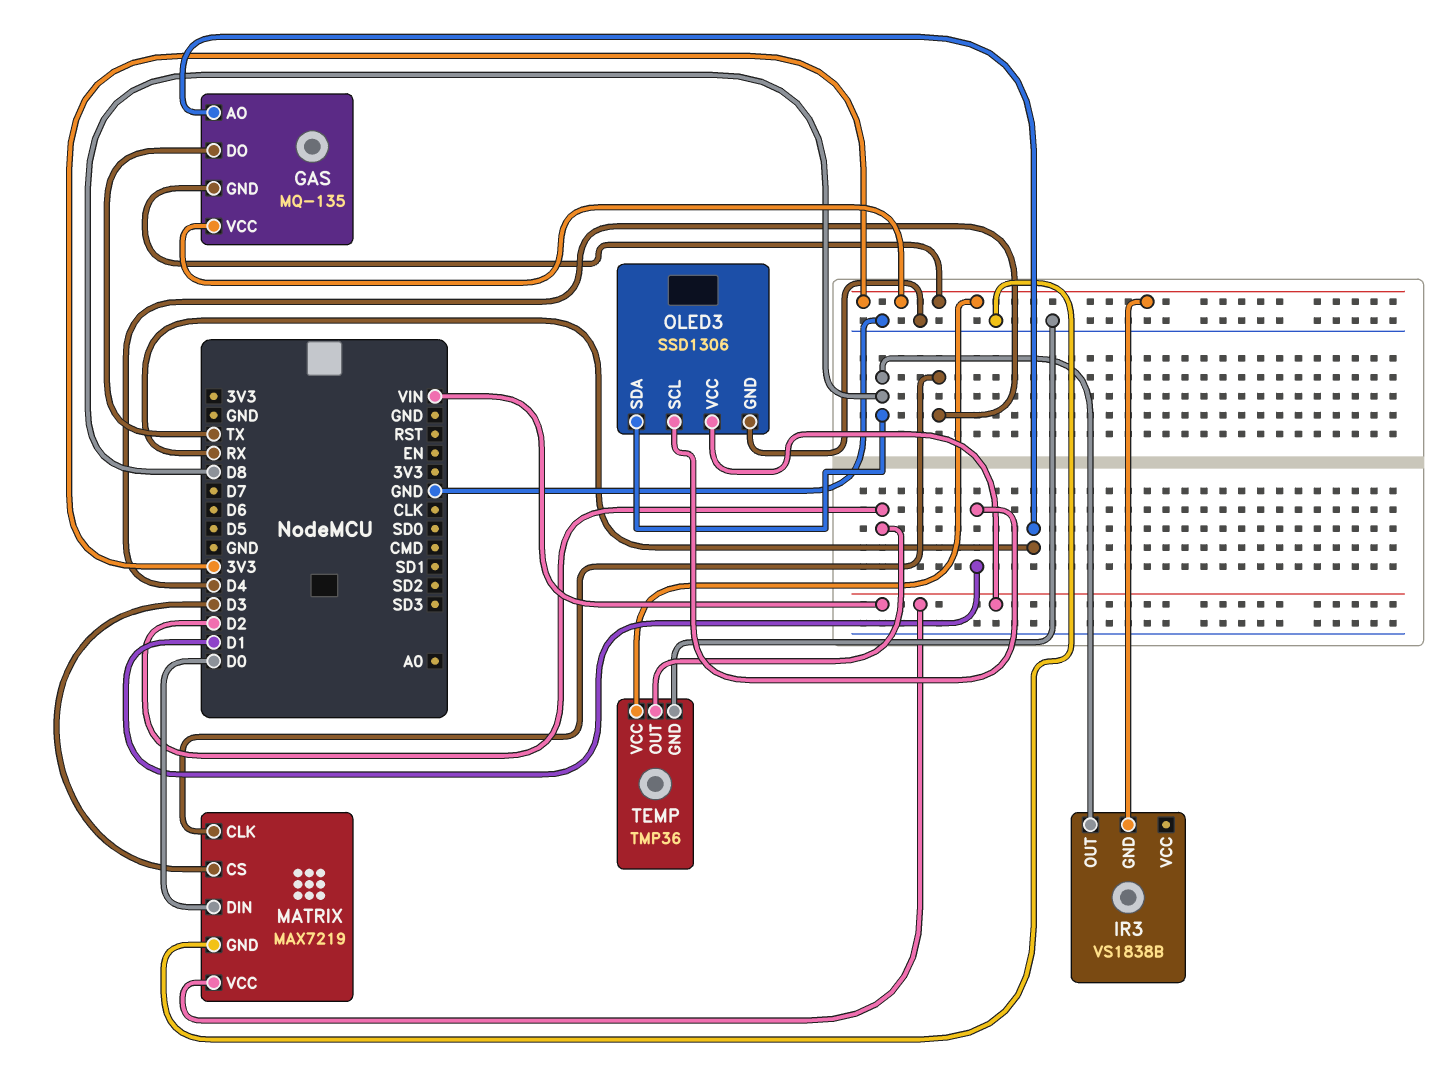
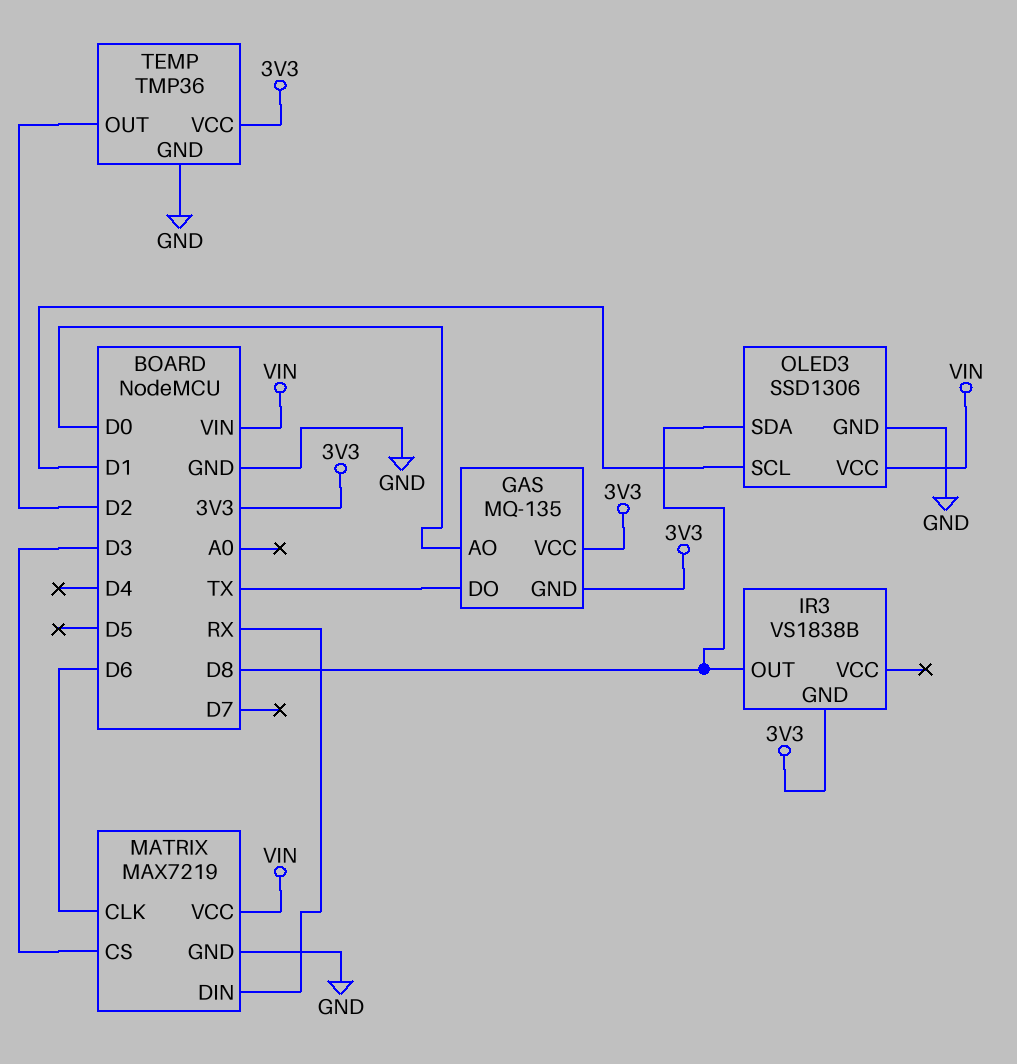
GAS pin AO: RX -> D0
MATRIX pin CLK: D4 -> D6
MATRIX pin DIN: D0 -> RX

